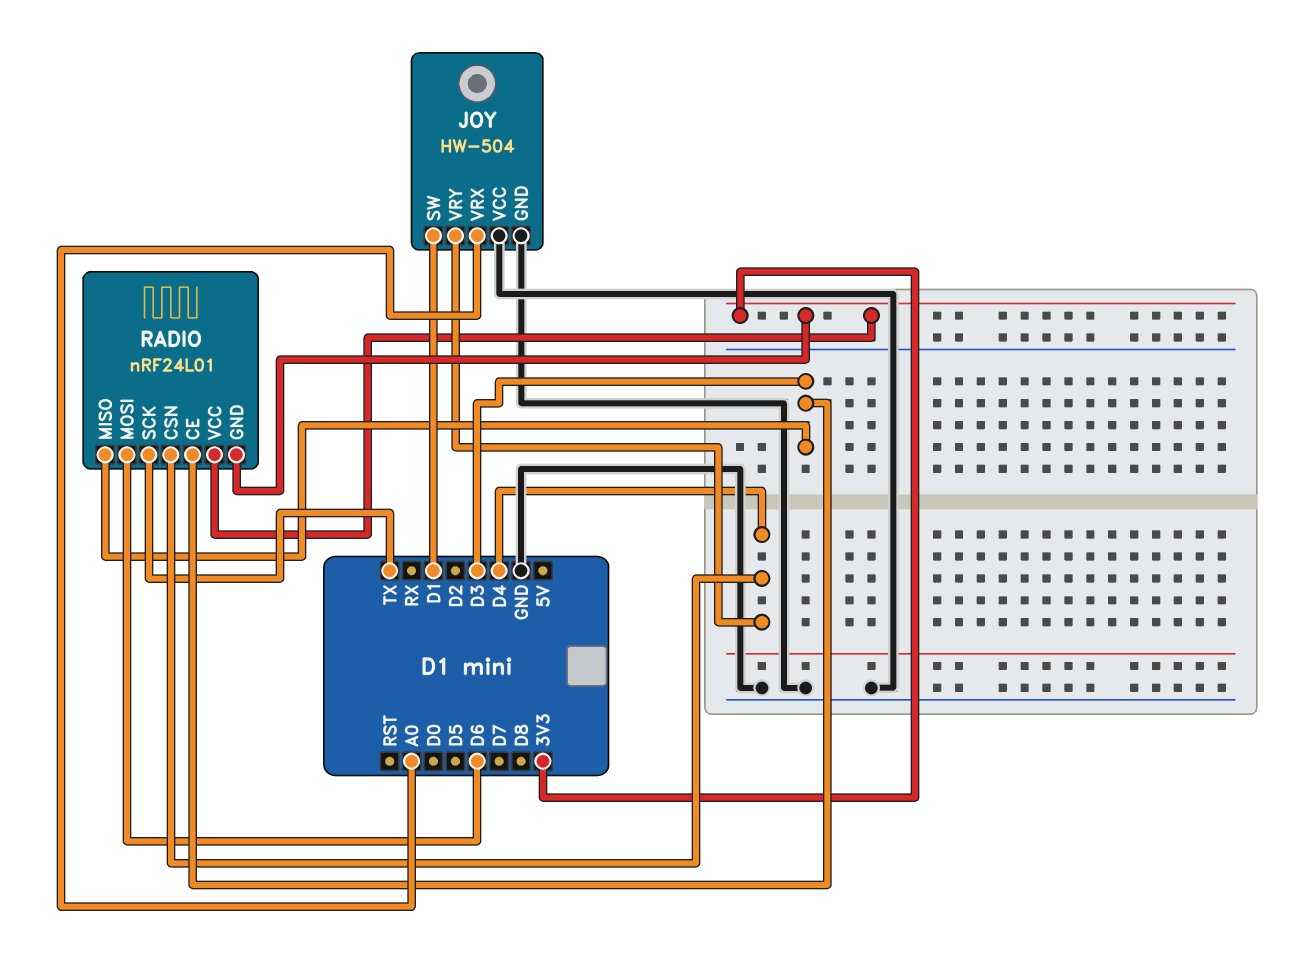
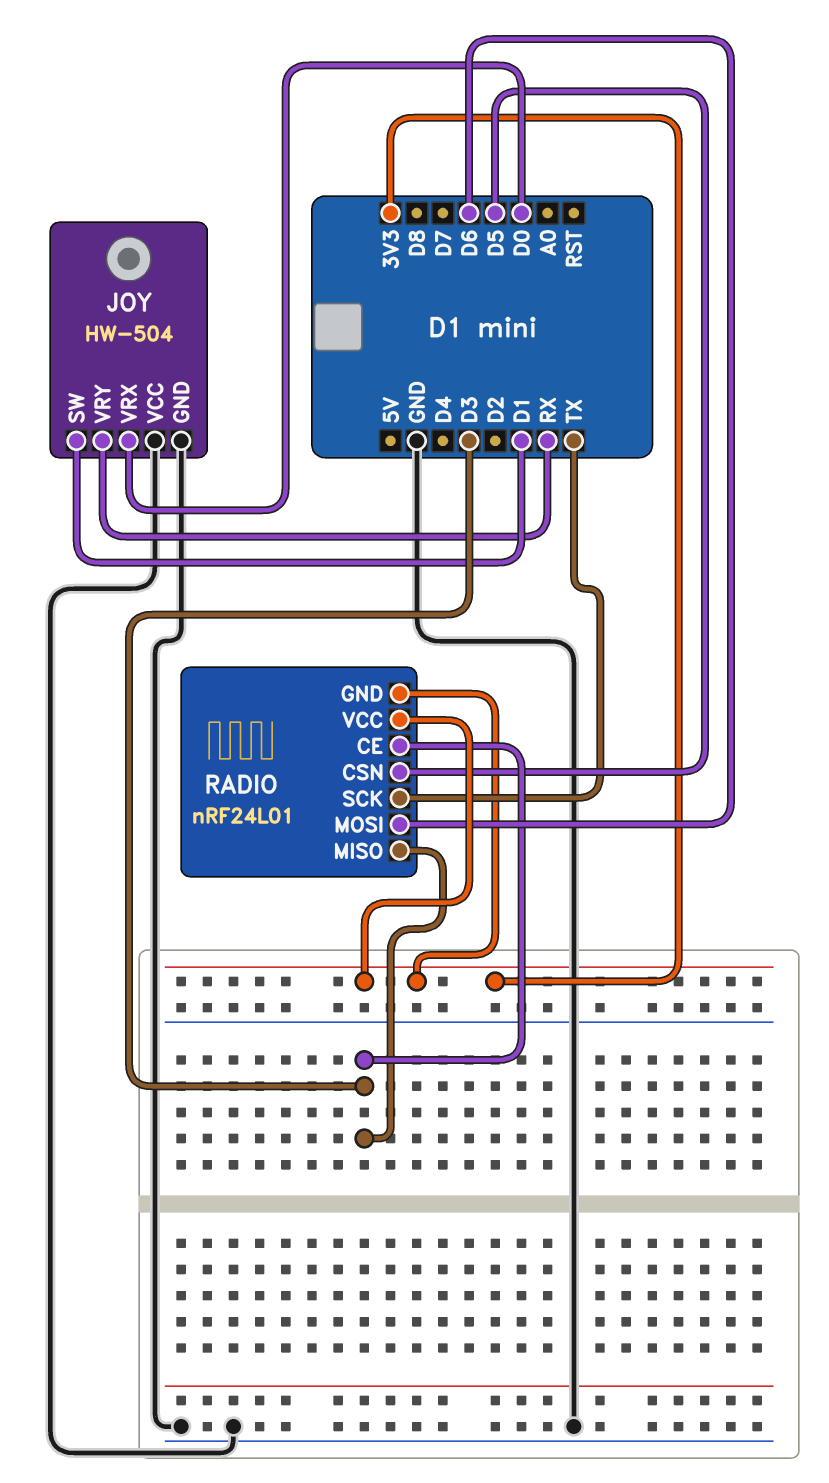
JOY pin VRX: A0 -> D0
JOY pin VRY: D4 -> RX
RADIO pin CSN: D4 -> D5

